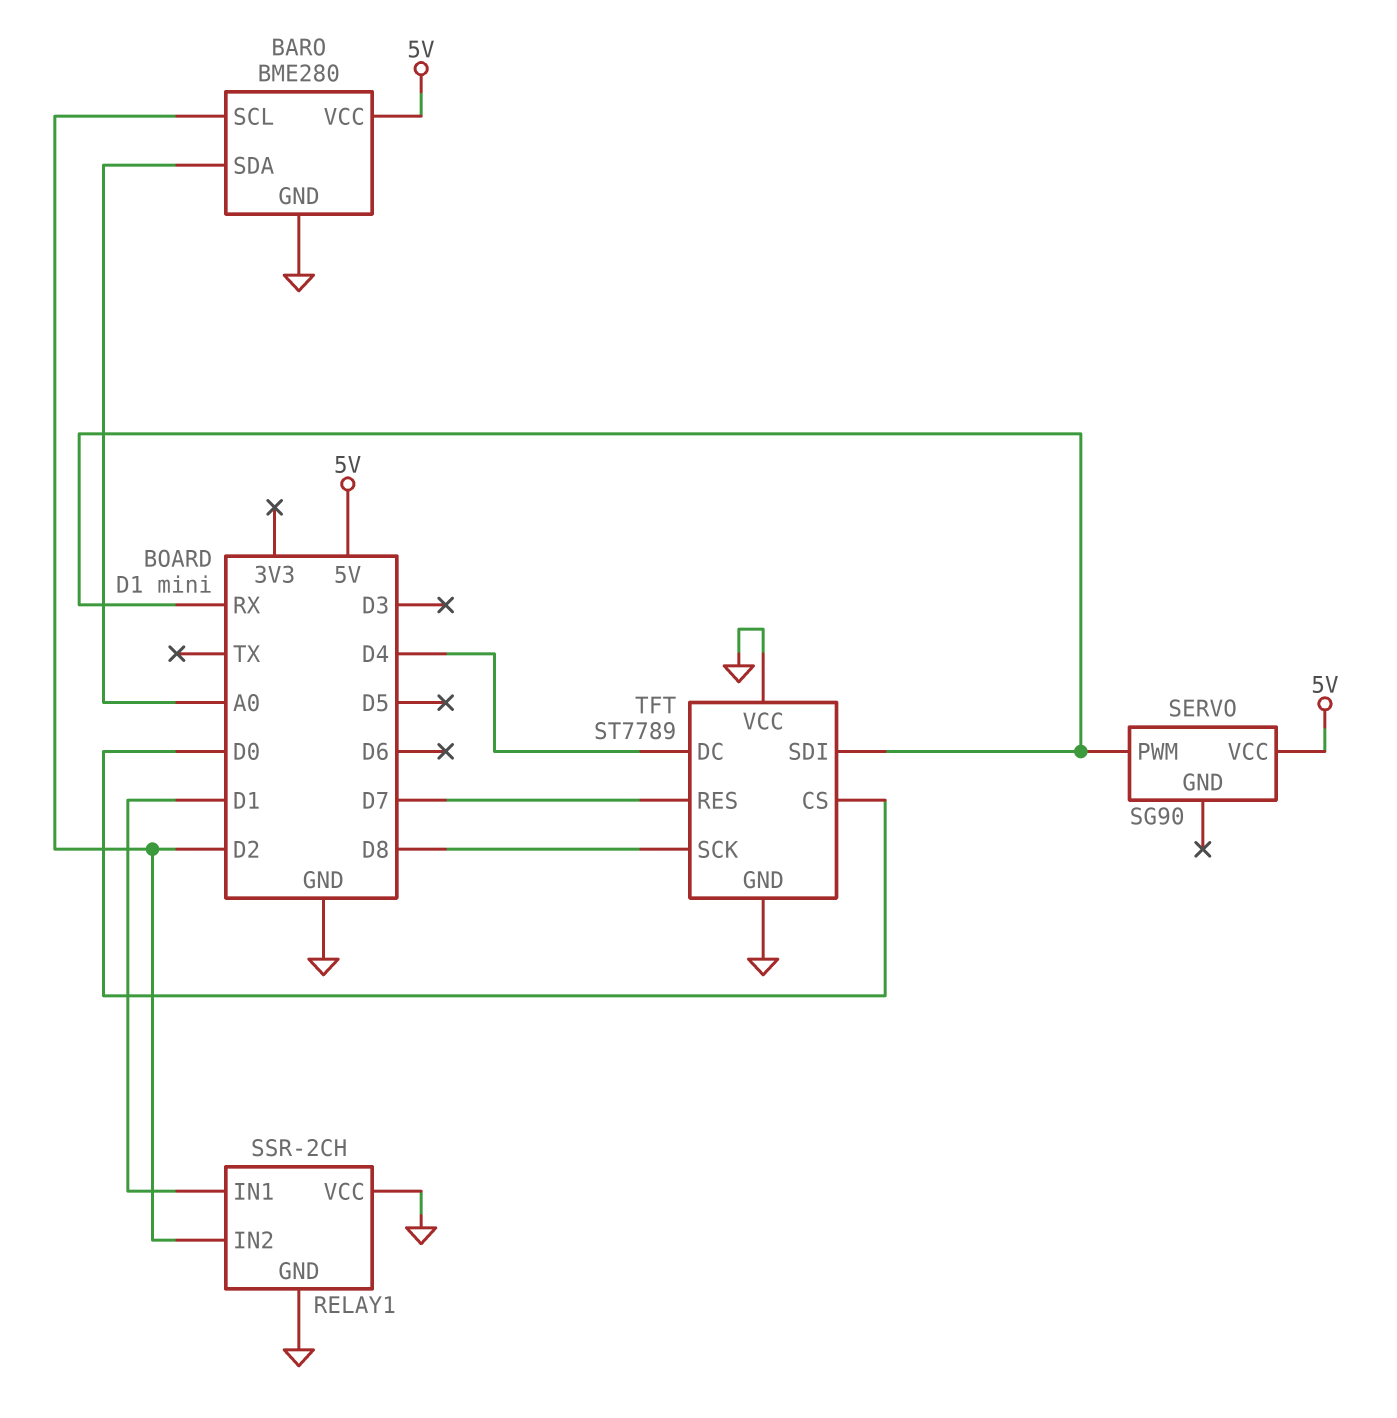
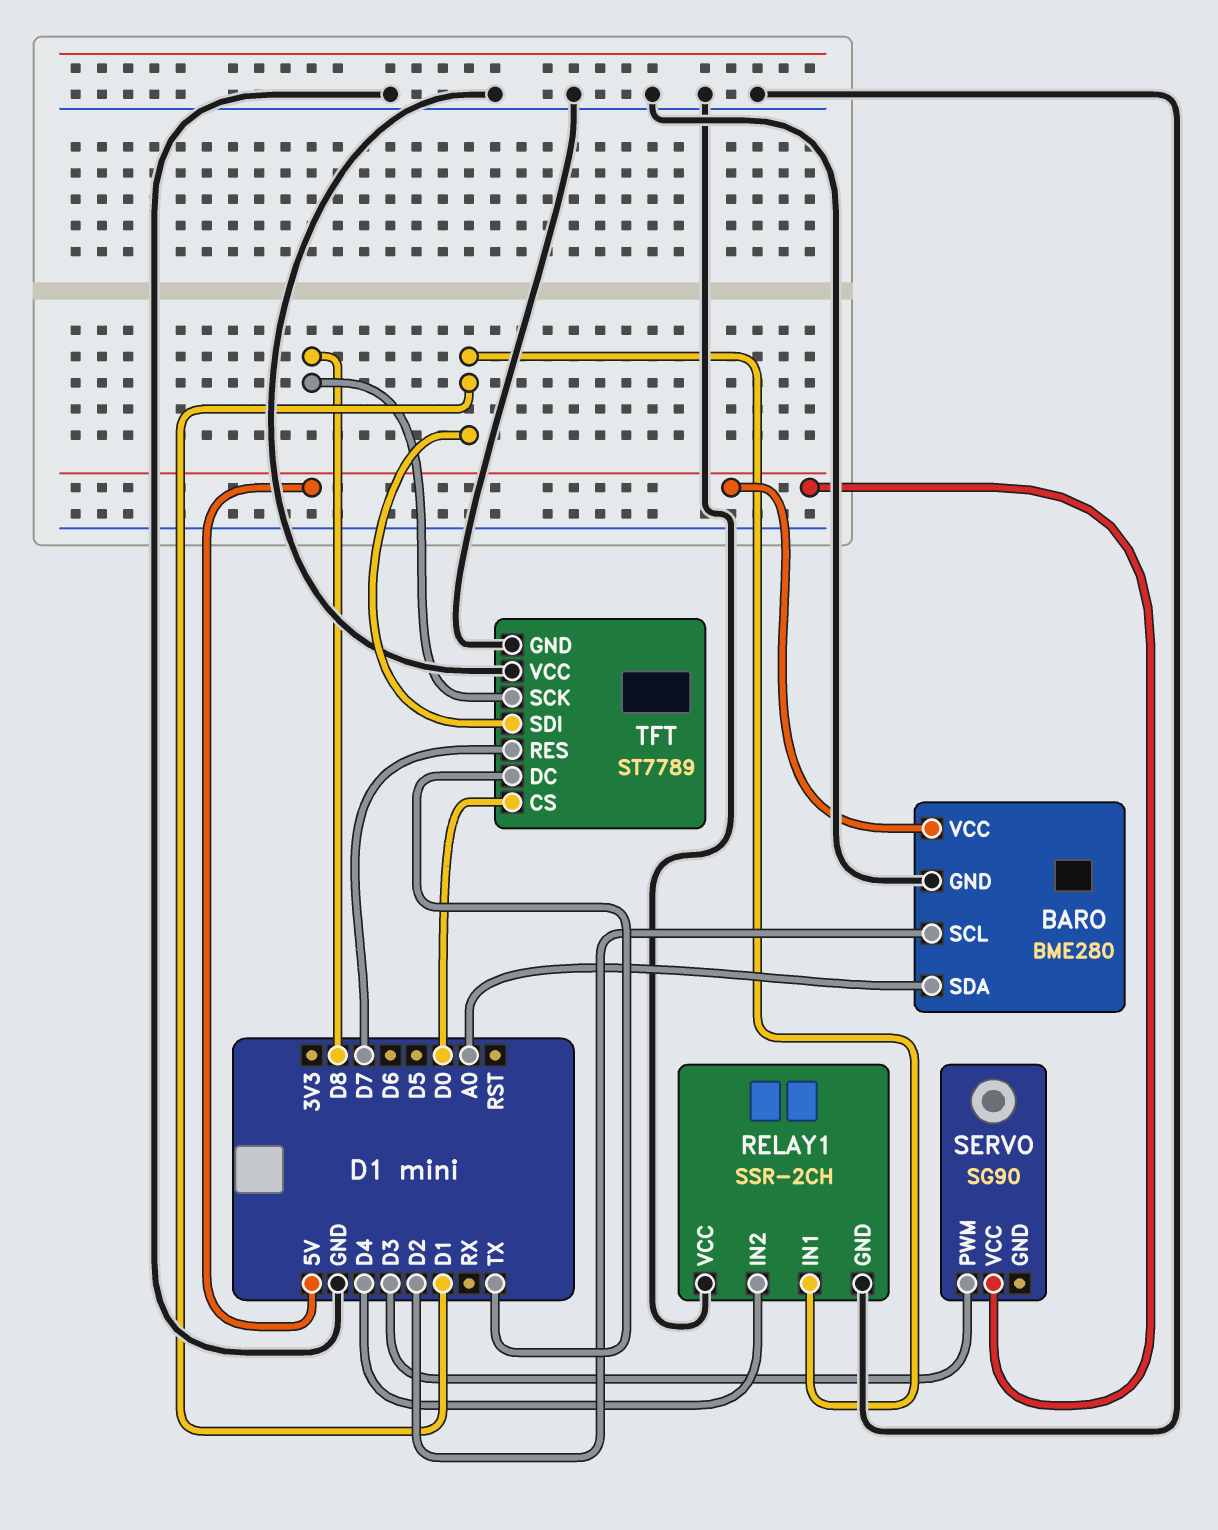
RELAY1 pin IN2: D2 -> D4
SERVO pin PWM: RX -> D3
TFT pin DC: D4 -> TX
TFT pin SDI: RX -> D1

